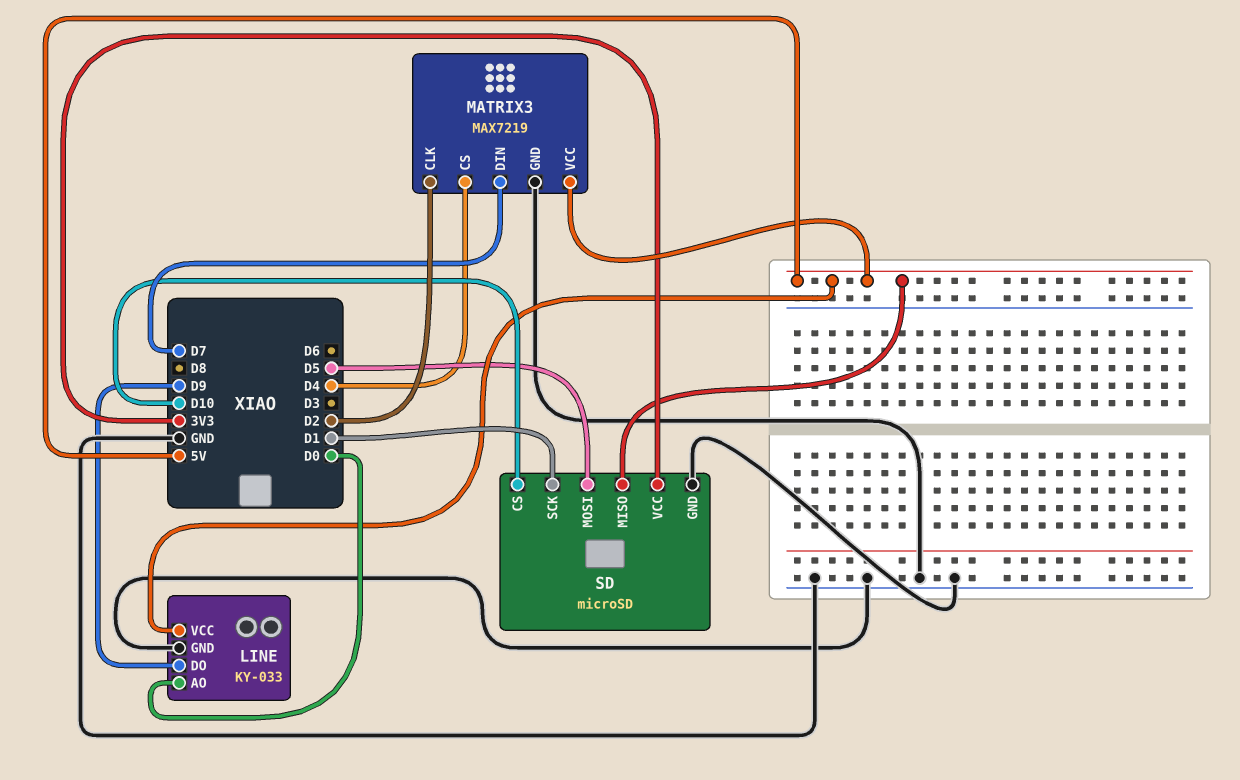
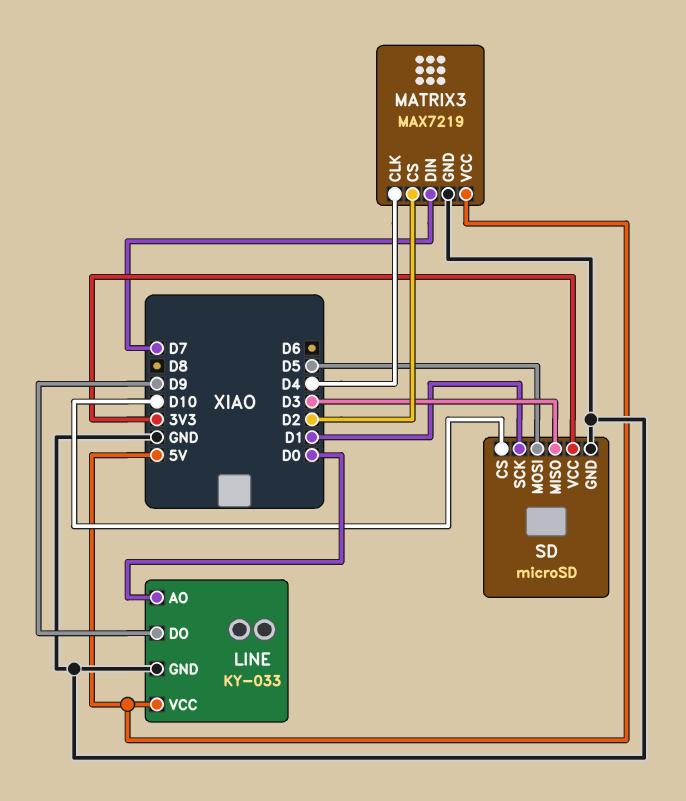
MATRIX3 pin CLK: D2 -> D4
MATRIX3 pin CS: D4 -> D2
SD pin MISO: 5V -> D3

